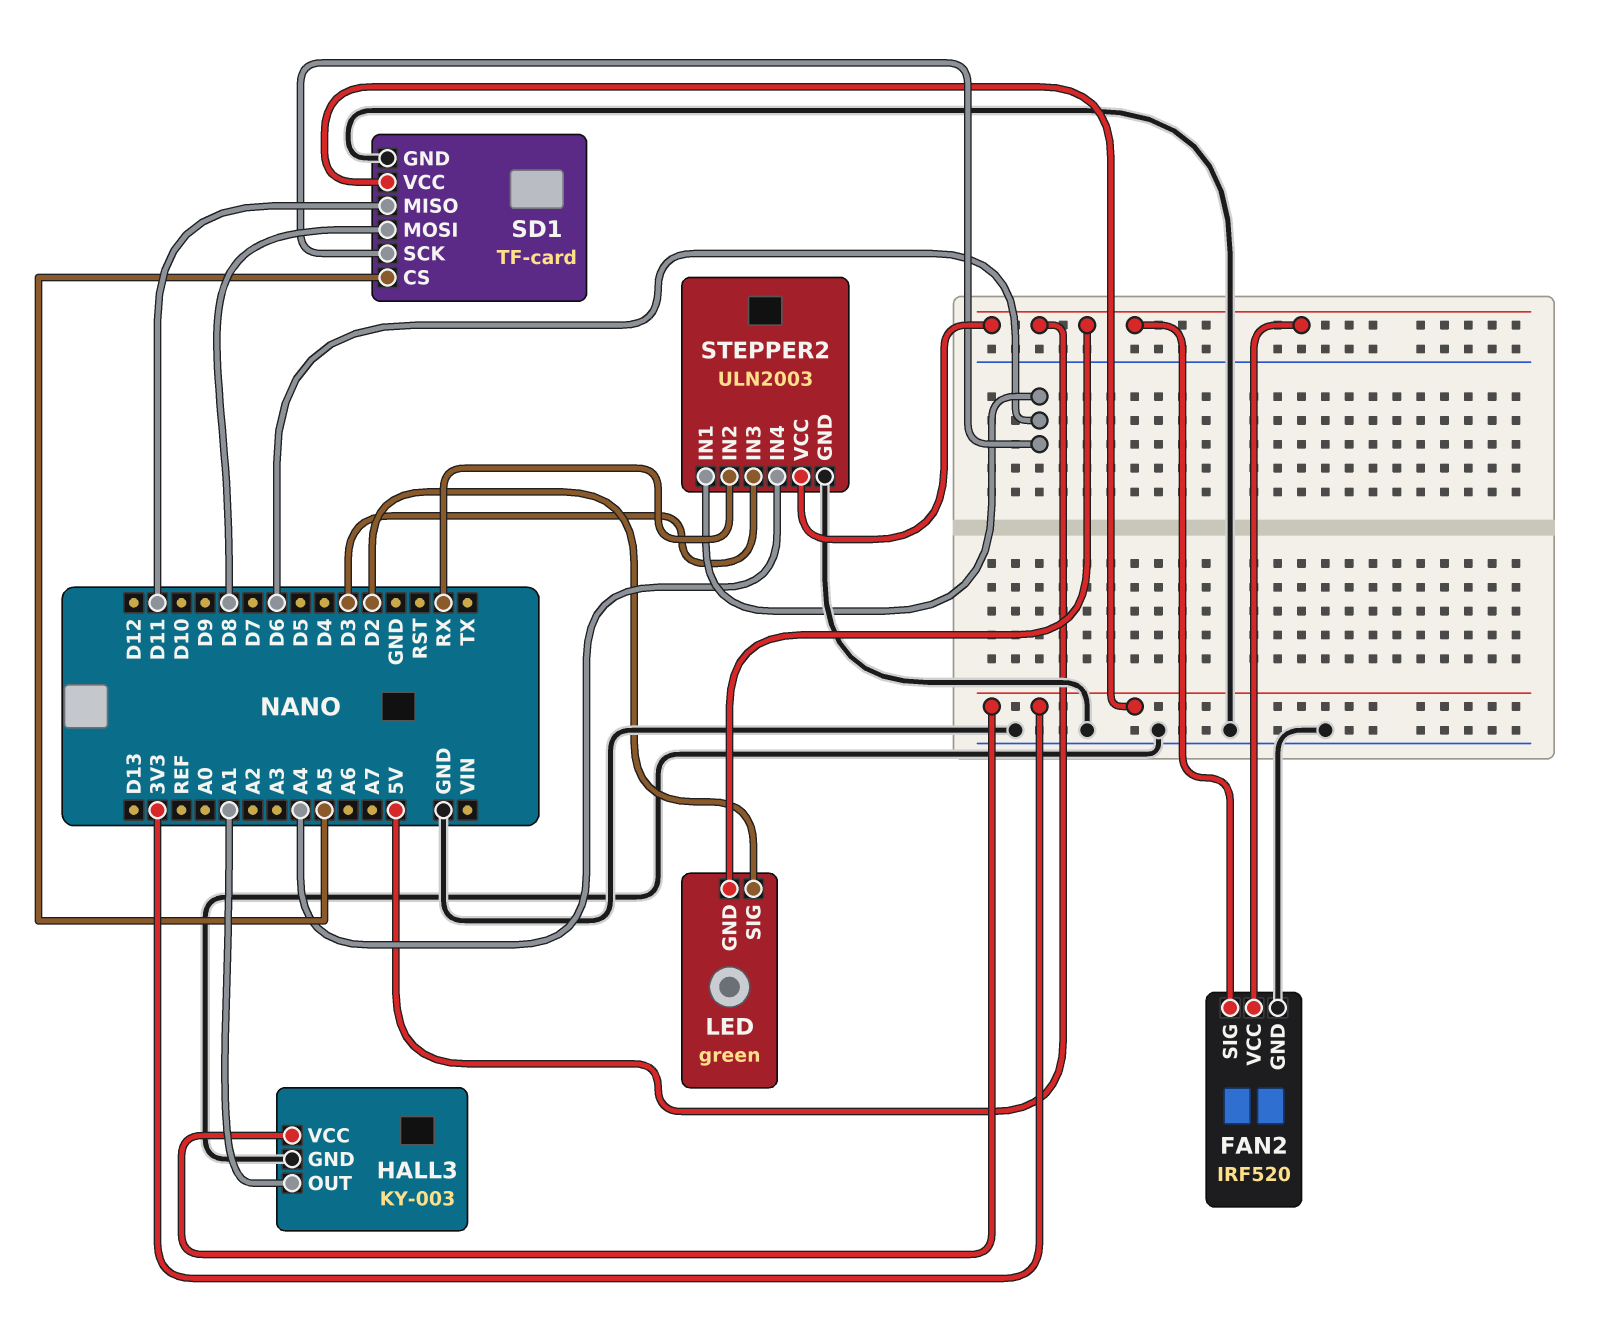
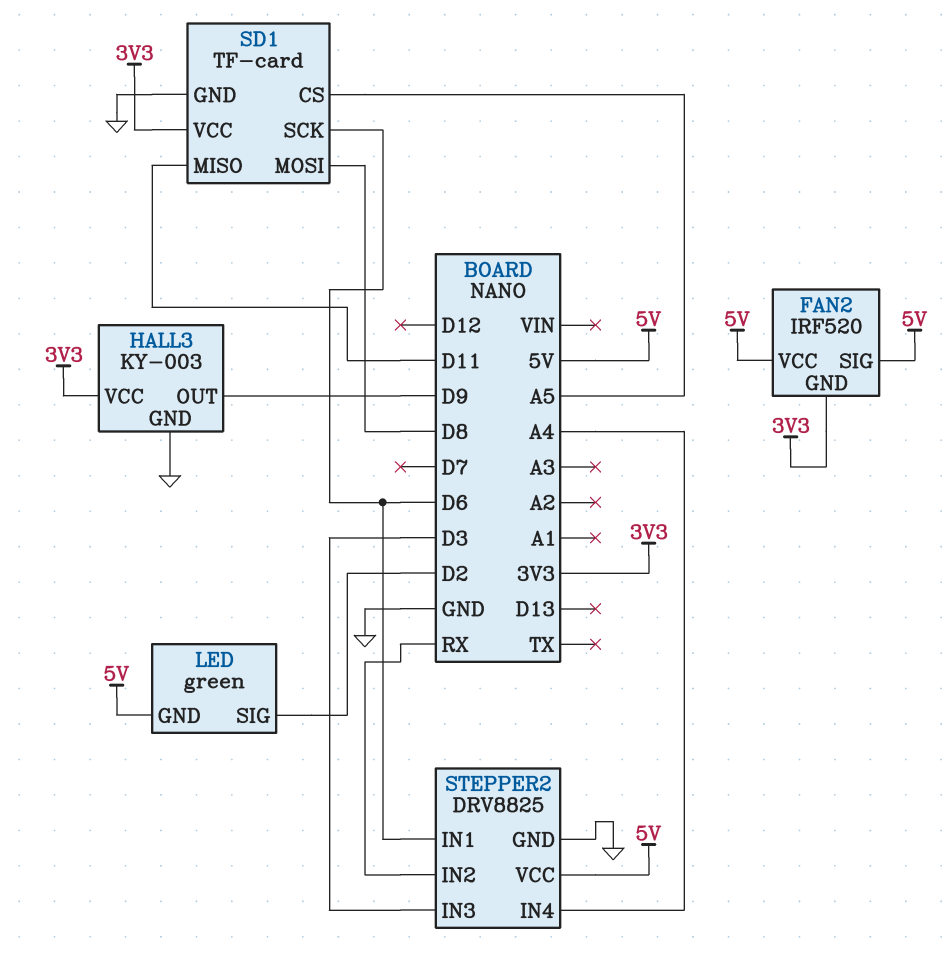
FAN2 pin GND: GND -> 3V3
HALL3 pin OUT: A1 -> D9
STEPPER2: ULN2003 -> DRV8825

